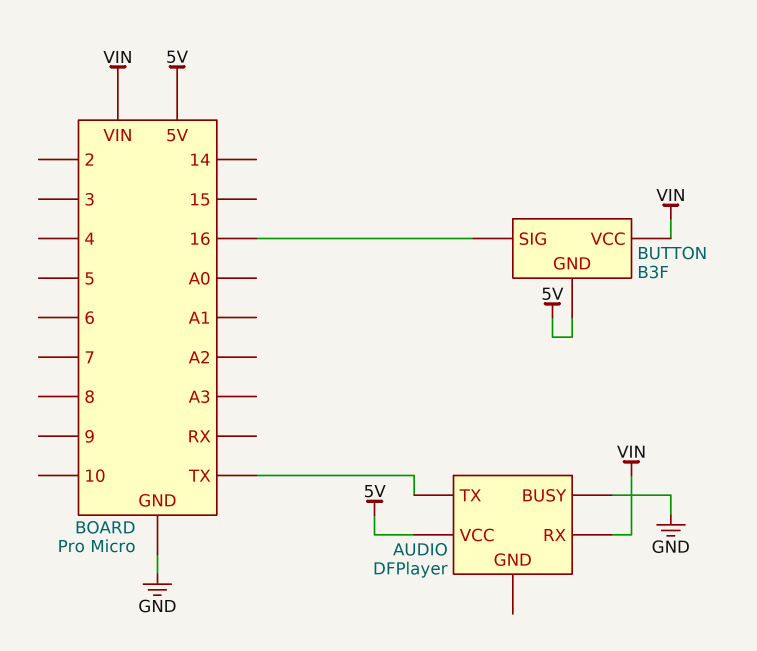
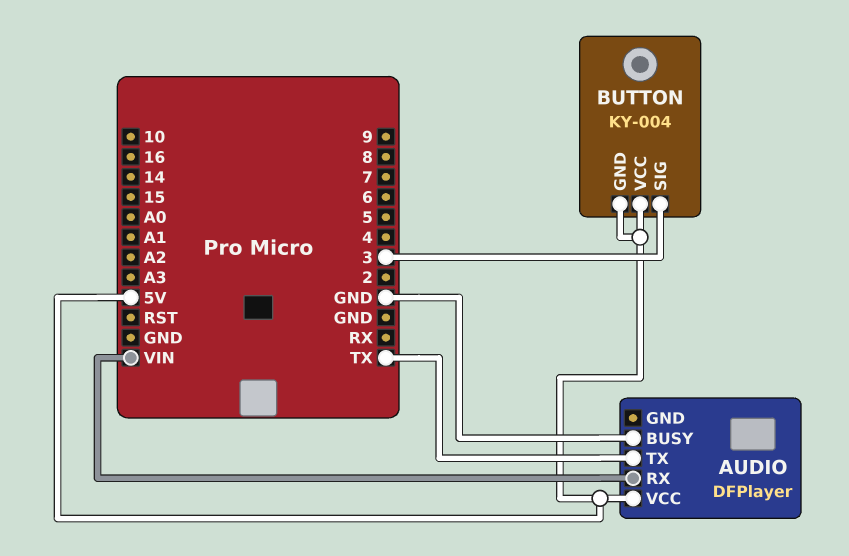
BUTTON: B3F -> KY-004
BUTTON pin SIG: 16 -> 3
BUTTON pin VCC: VIN -> 5V

